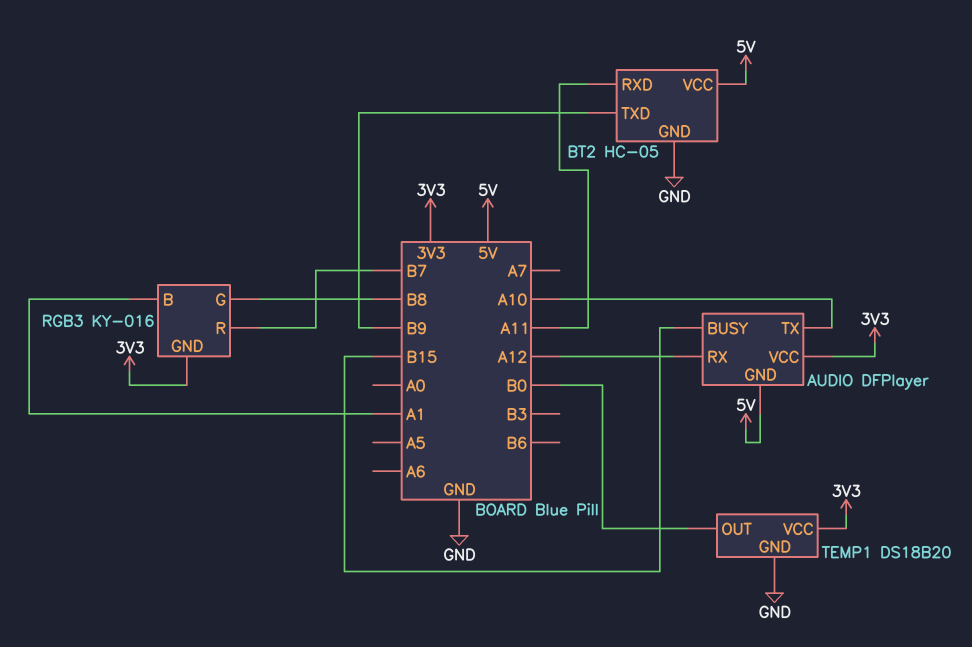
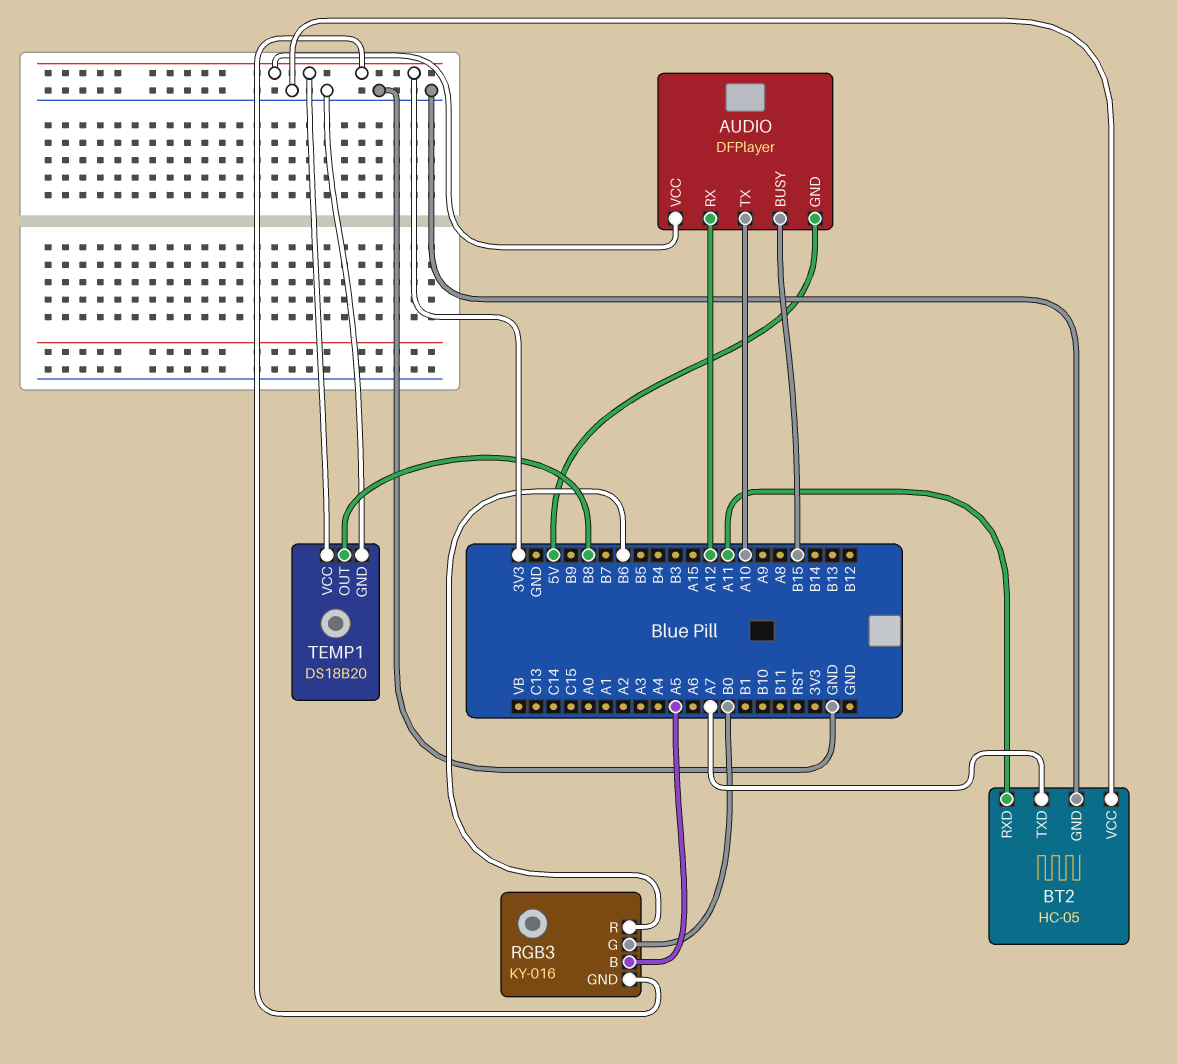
BT2 pin TXD: B9 -> A7
BT2 pin VCC: 5V -> GND
RGB3 pin B: A1 -> A5
RGB3 pin G: B8 -> B0
RGB3 pin R: B7 -> B6
TEMP1 pin OUT: B0 -> B8

